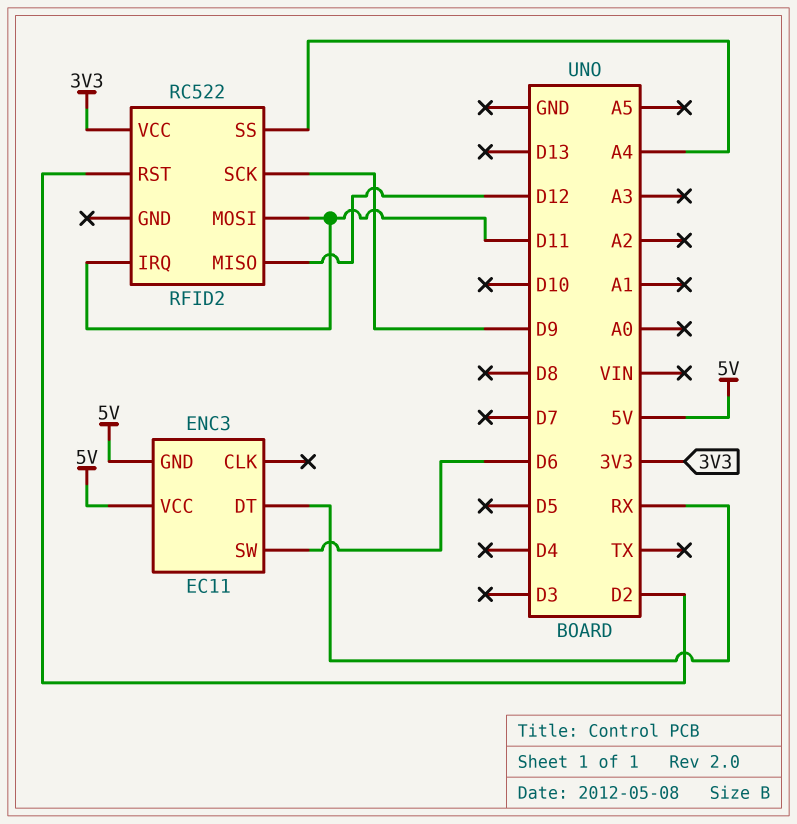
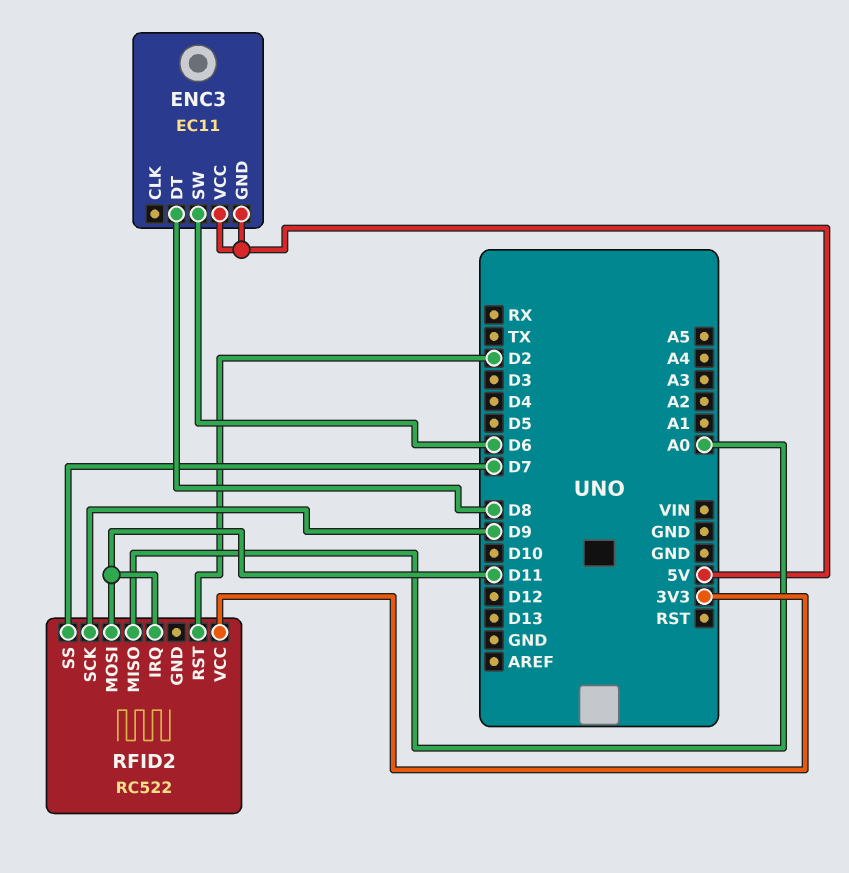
ENC3 pin DT: RX -> D8
RFID2 pin MISO: D12 -> A0
RFID2 pin SS: A4 -> D7

